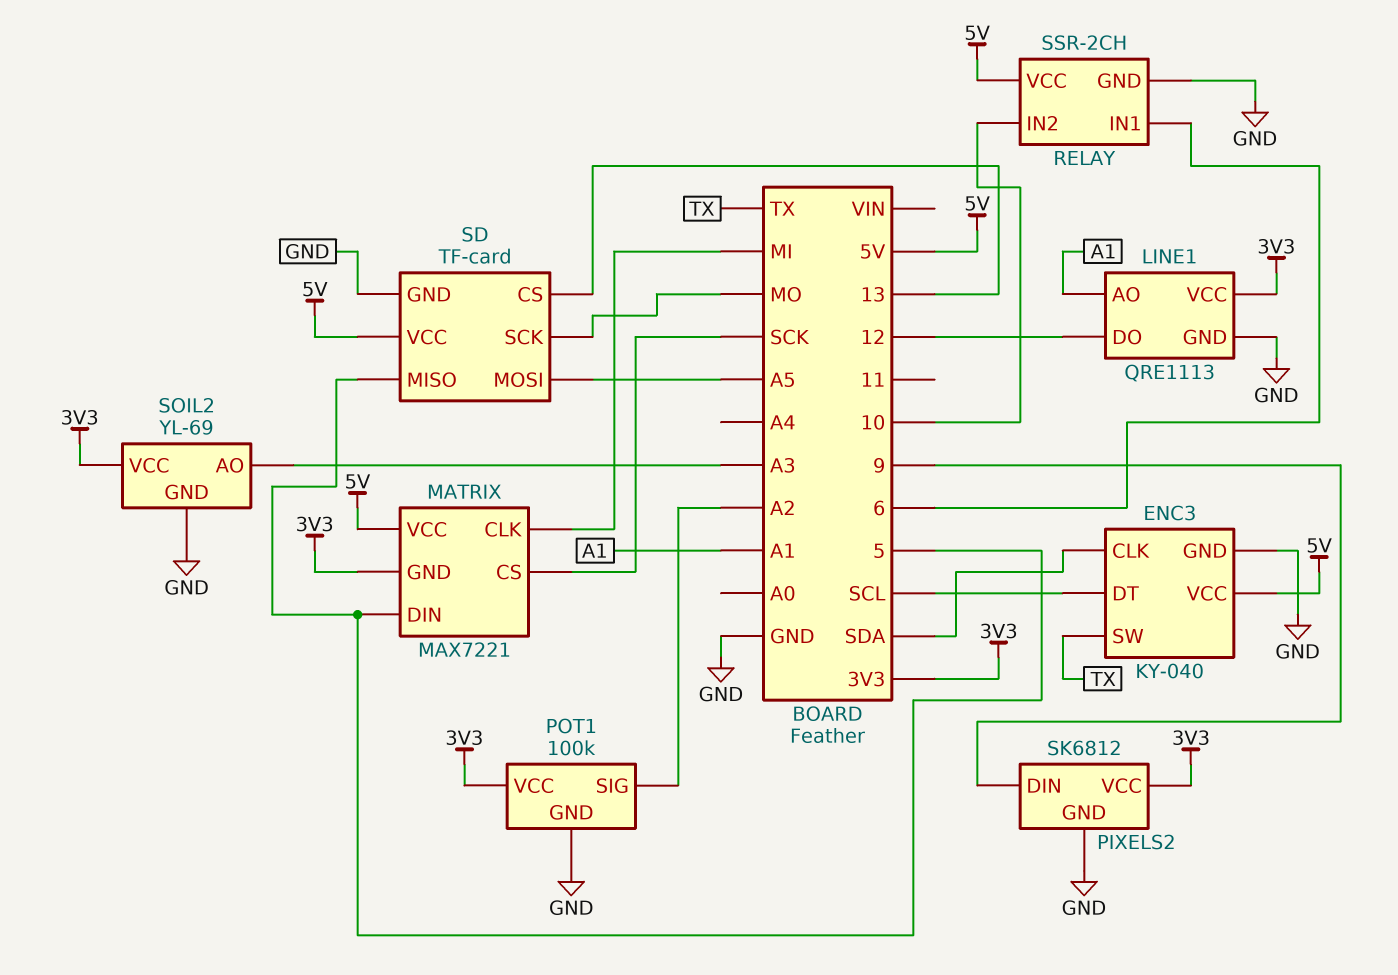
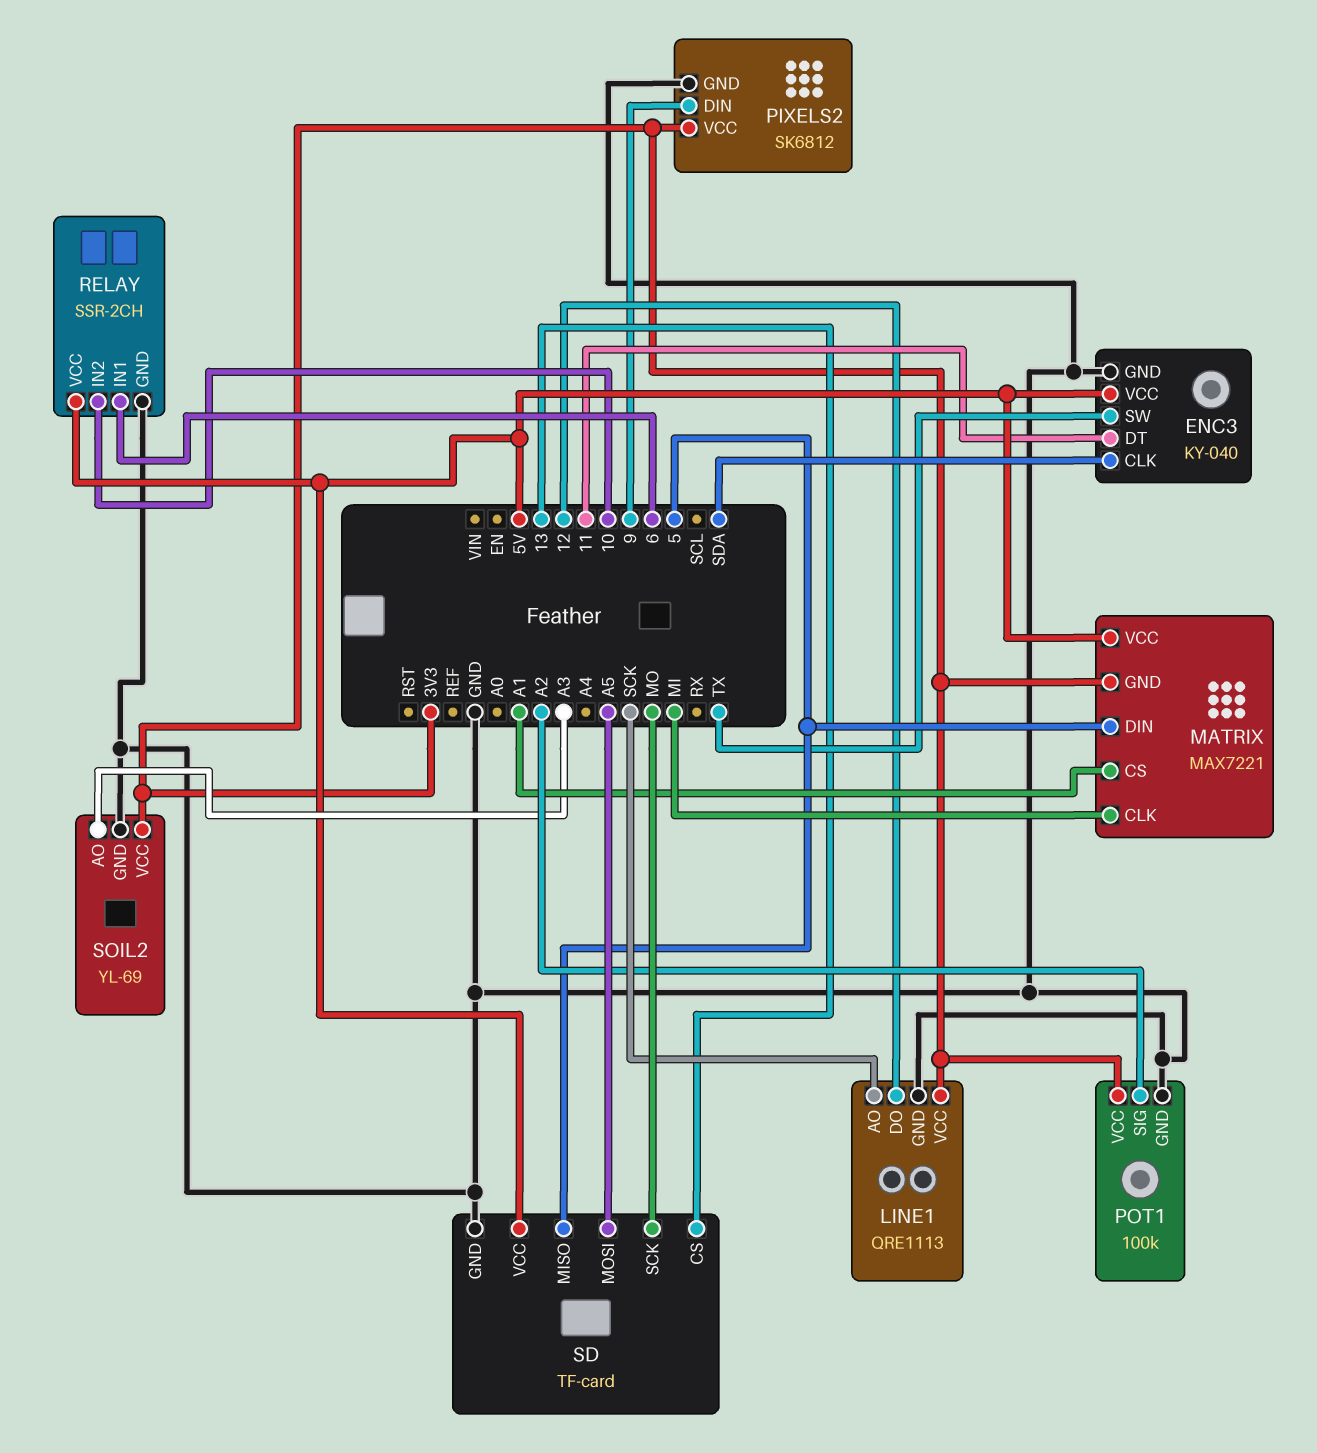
ENC3 pin DT: SCL -> 11
LINE1 pin AO: A1 -> SCK
MATRIX pin CS: SCK -> A1

